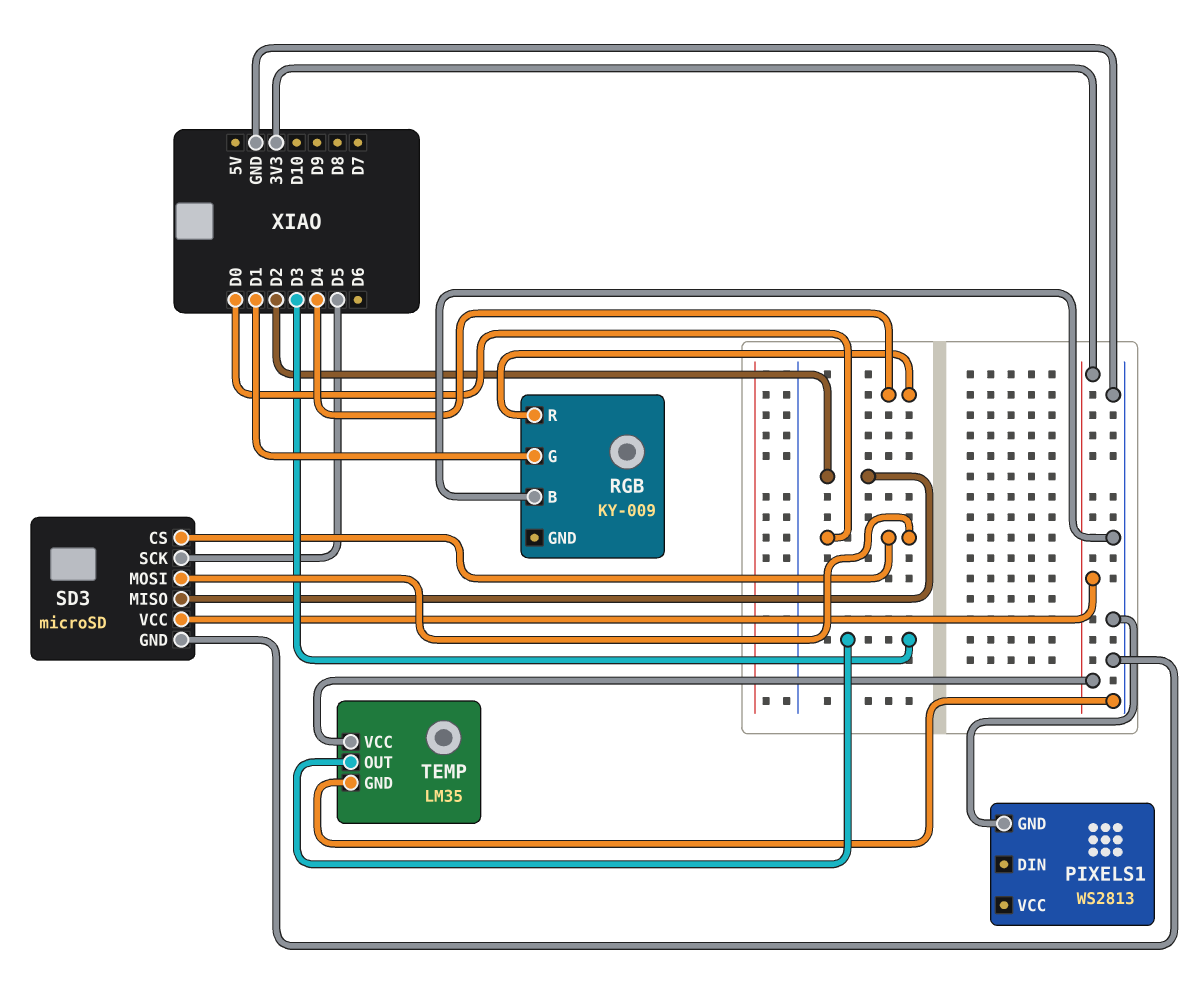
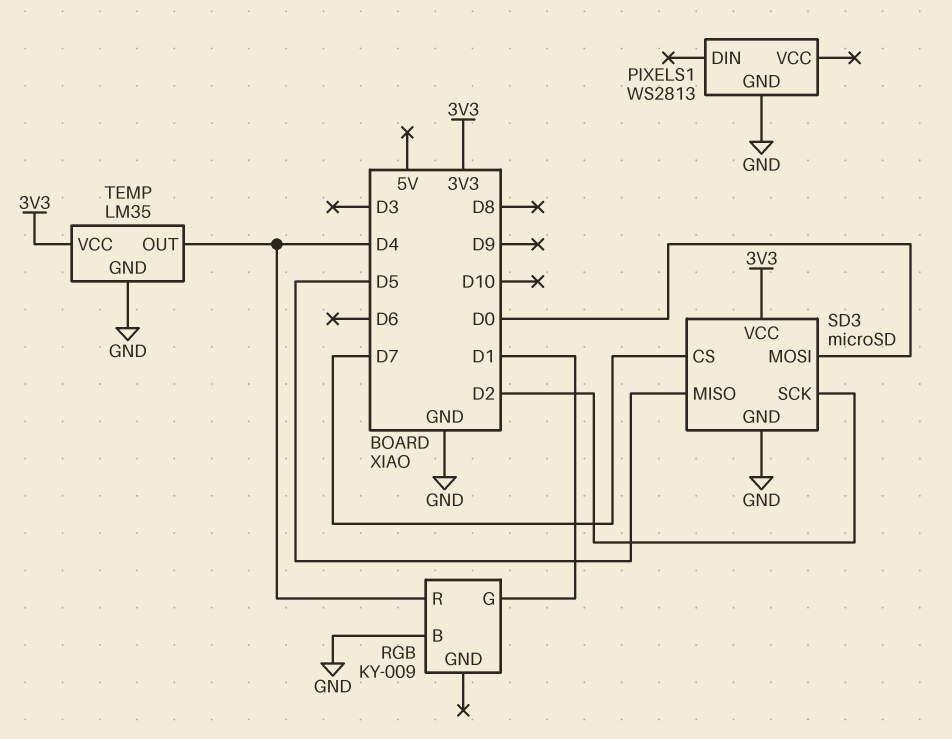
SD3 pin CS: D0 -> D7
SD3 pin MISO: D2 -> D5
SD3 pin SCK: D5 -> D2
TEMP pin OUT: D3 -> D4

